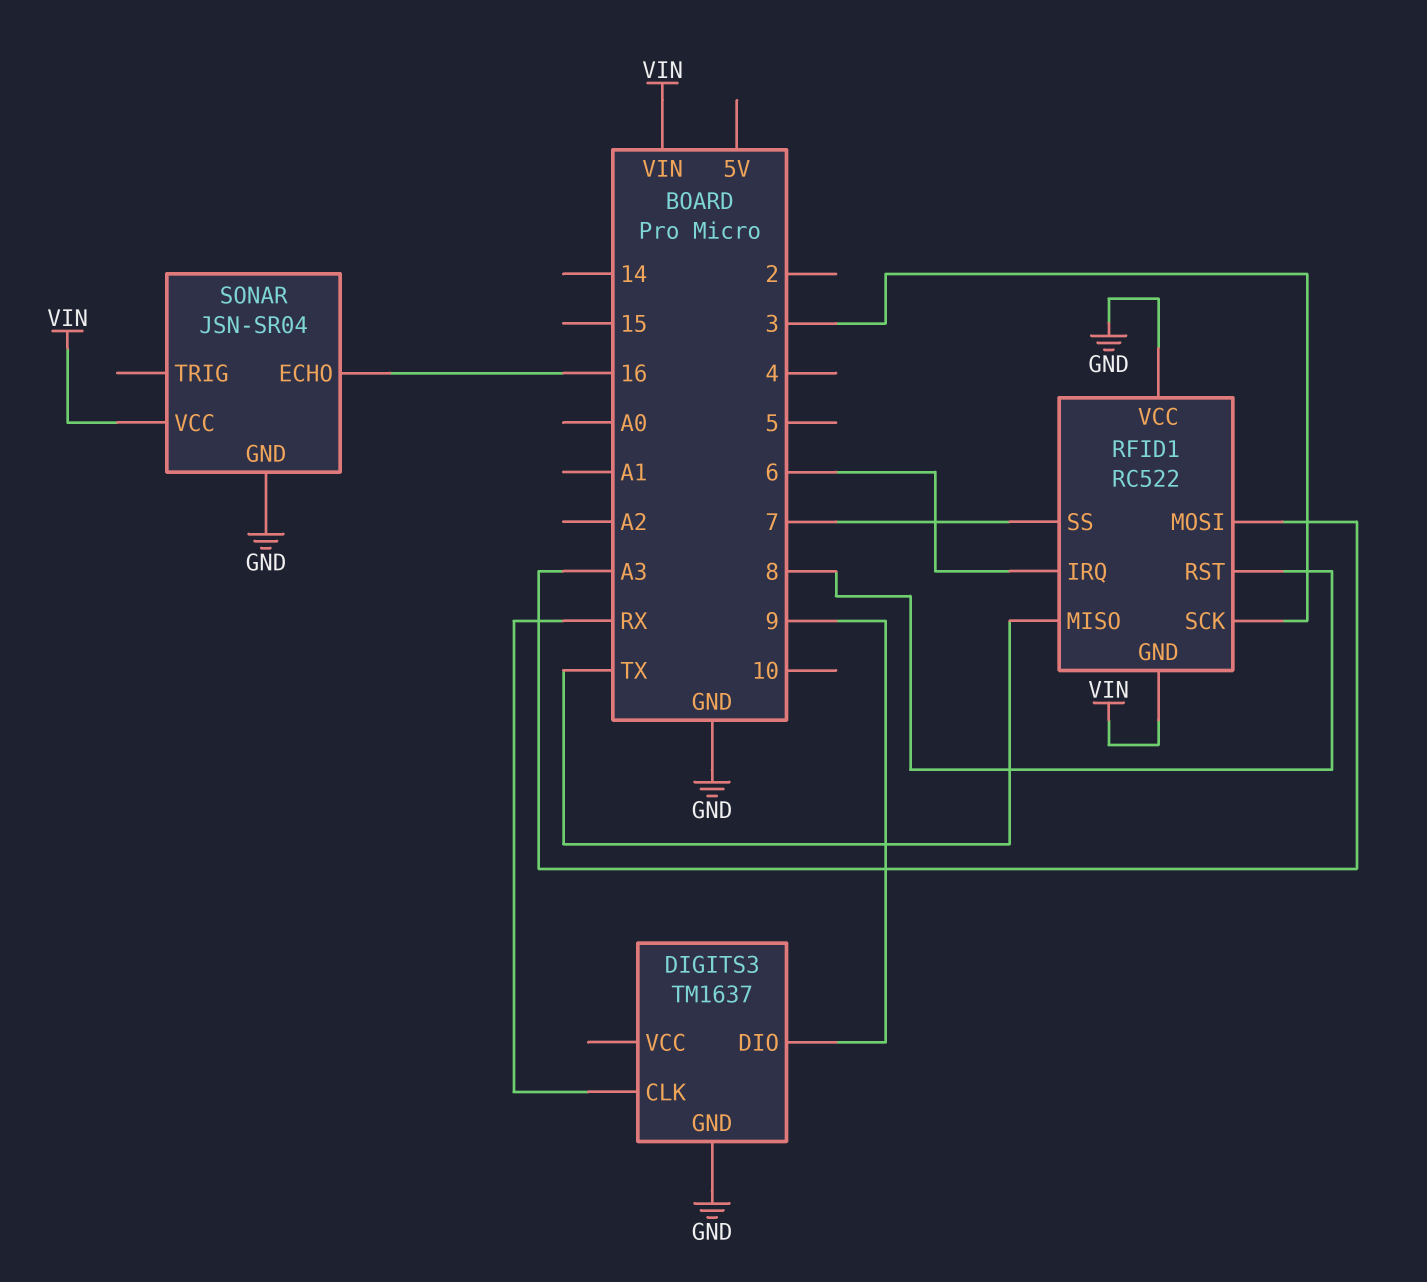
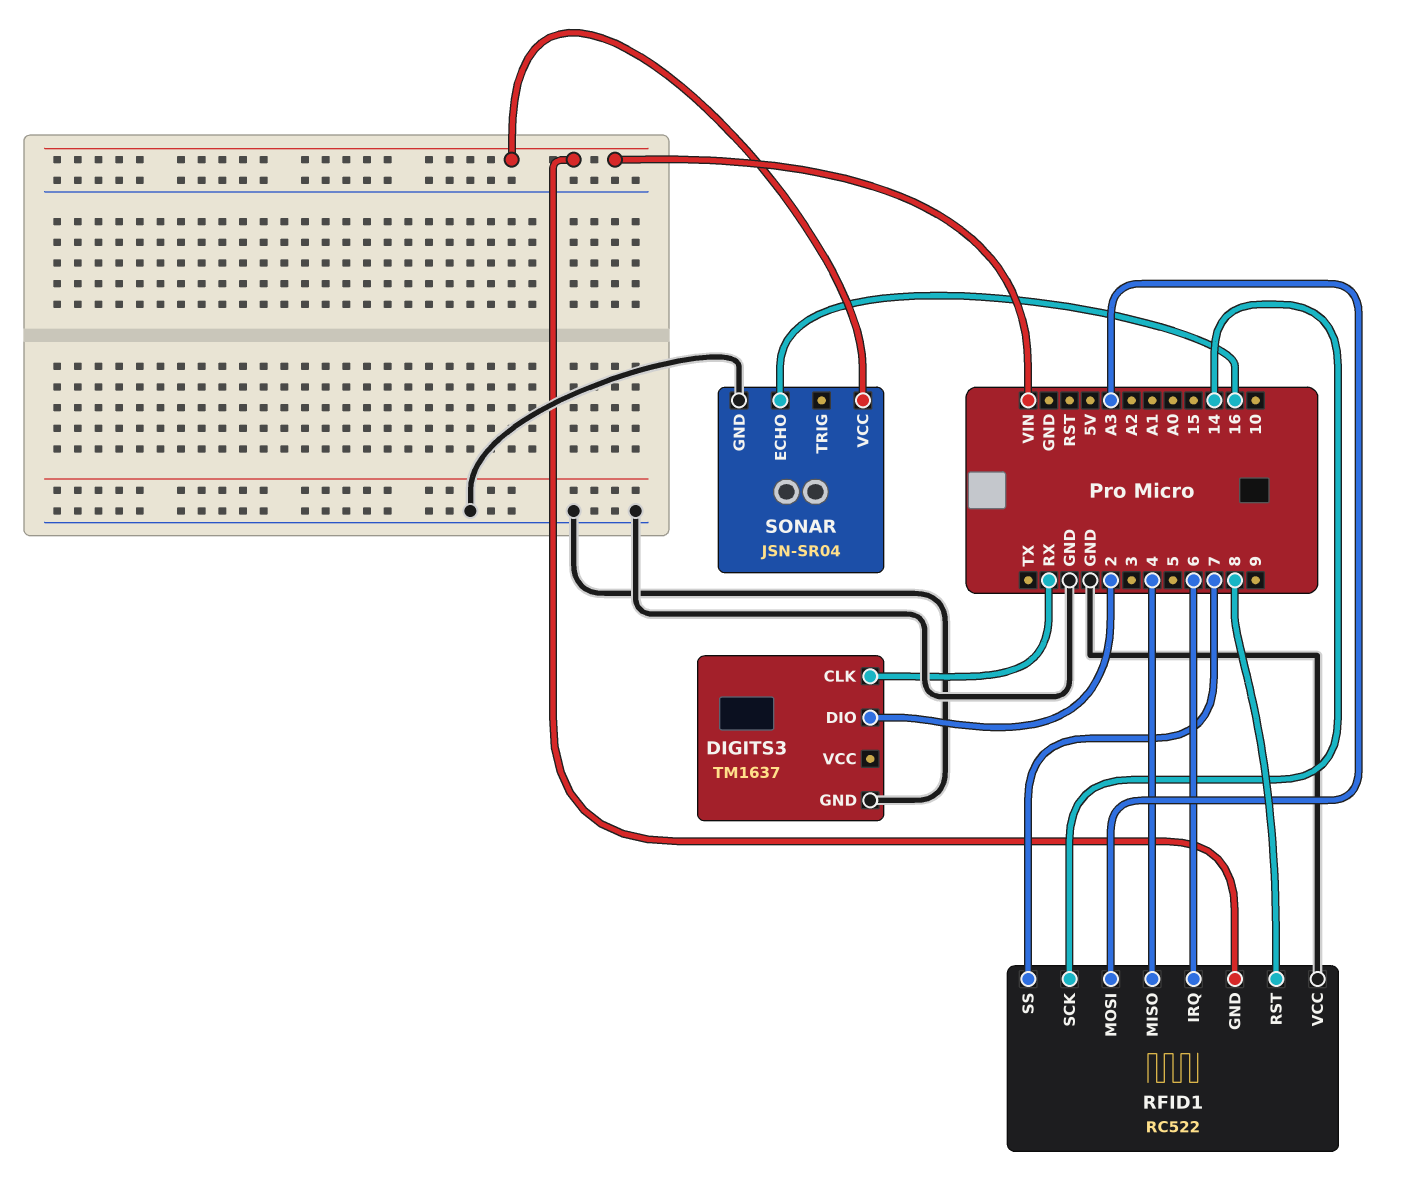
DIGITS3 pin DIO: 9 -> 2
RFID1 pin MISO: TX -> 4
RFID1 pin SCK: 3 -> 14

